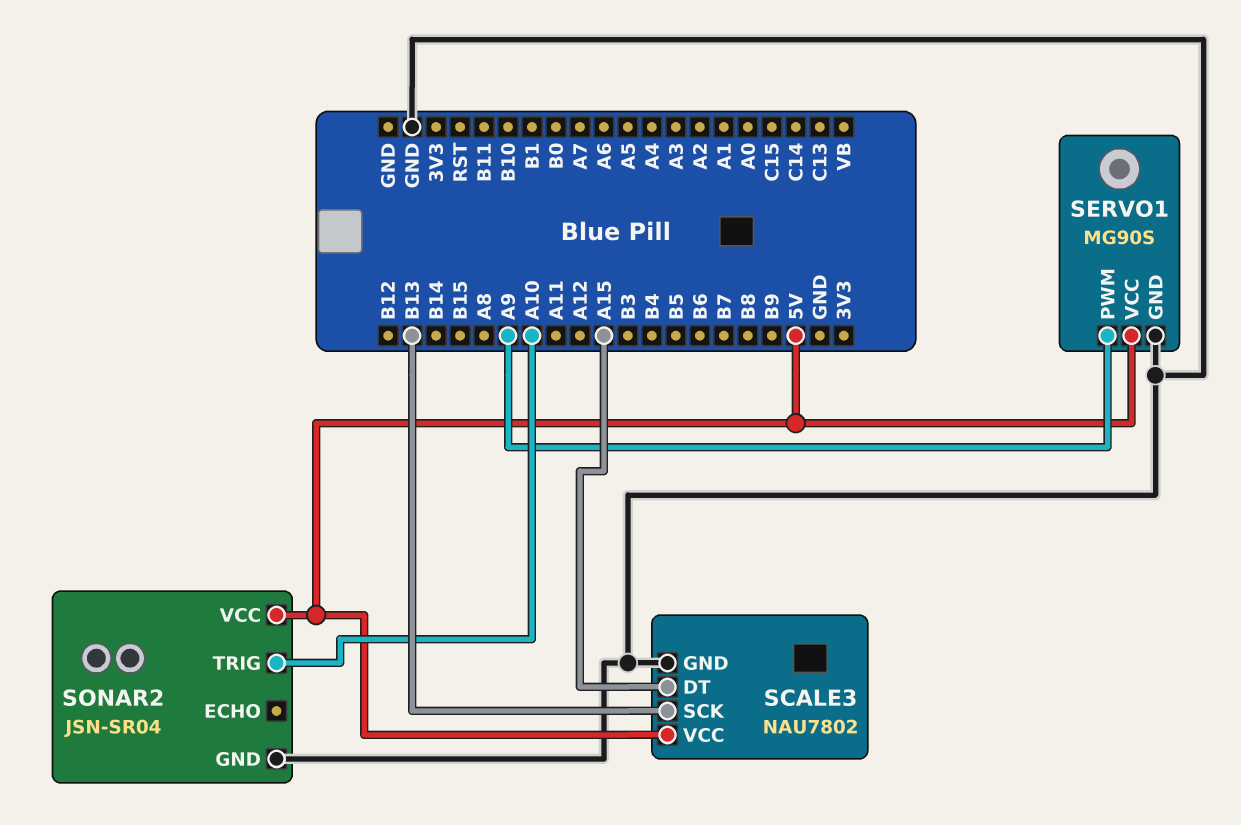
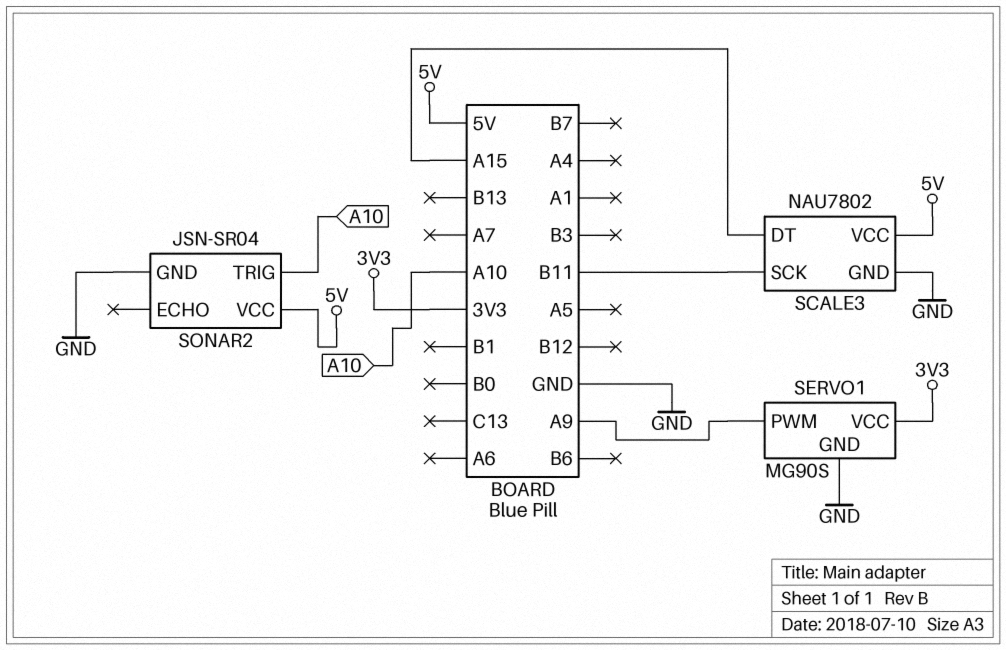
SCALE3 pin SCK: B13 -> B11
SERVO1 pin VCC: 5V -> 3V3

